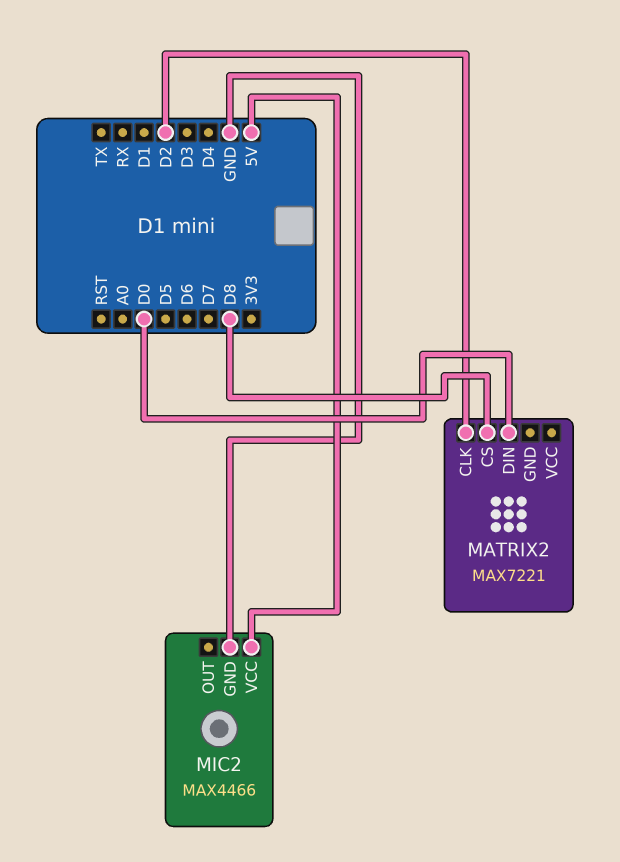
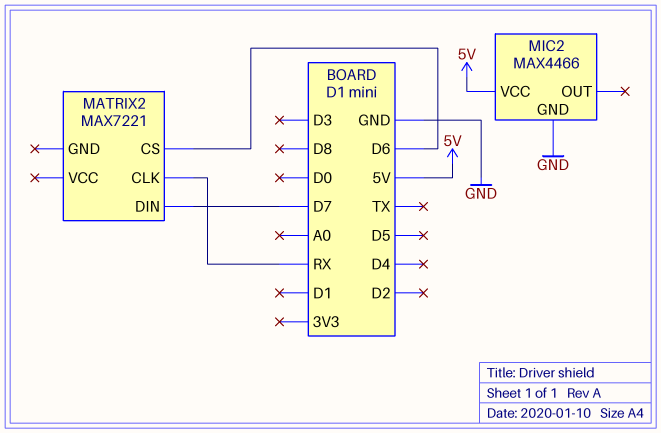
MATRIX2 pin CLK: D2 -> RX
MATRIX2 pin CS: D8 -> D6
MATRIX2 pin DIN: D0 -> D7

